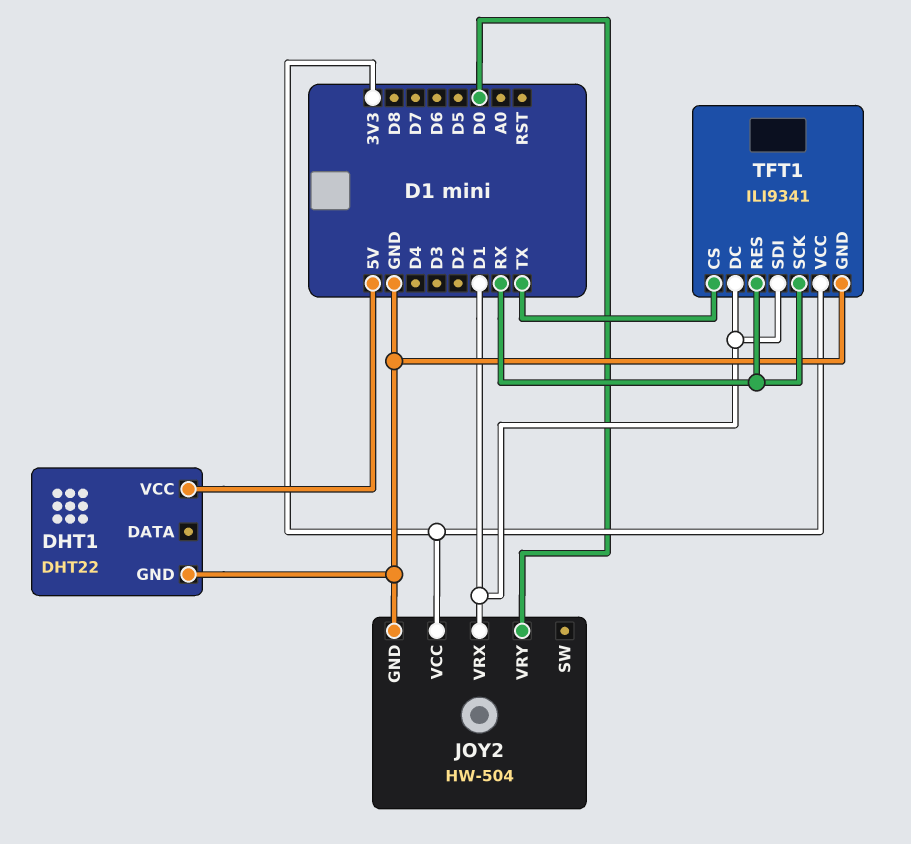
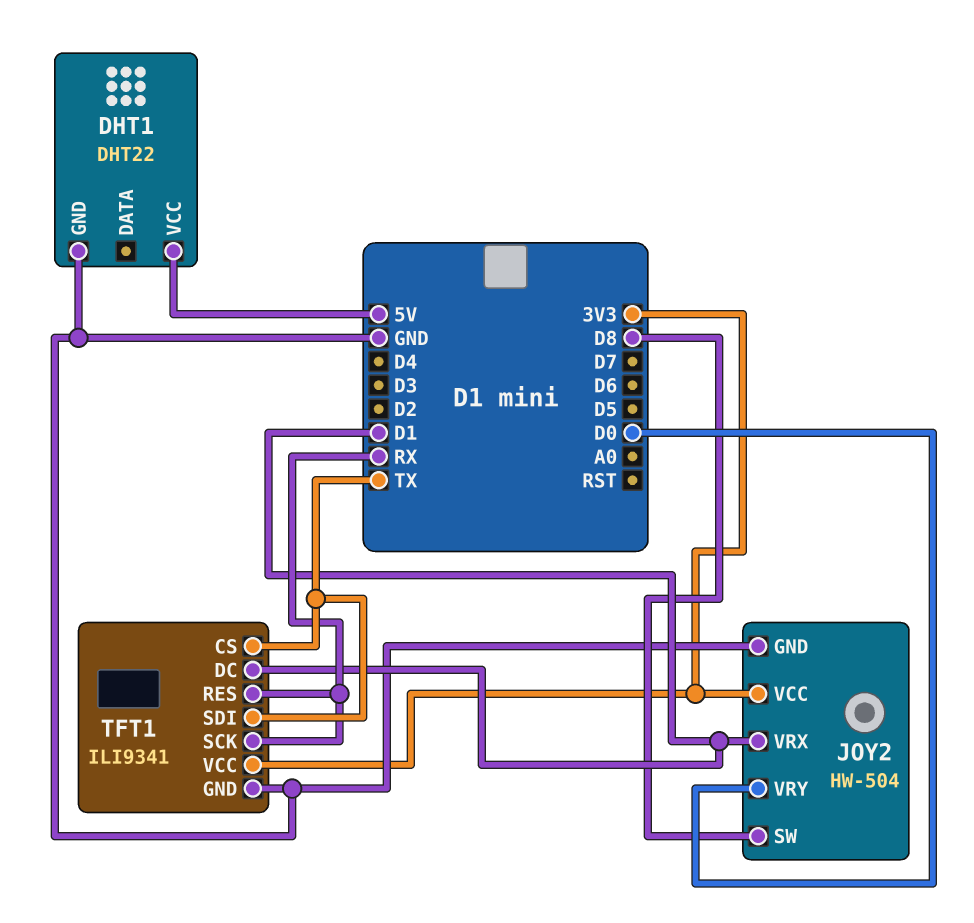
JOY2 pin SW: none -> D8
TFT1 pin SDI: D1 -> TX

